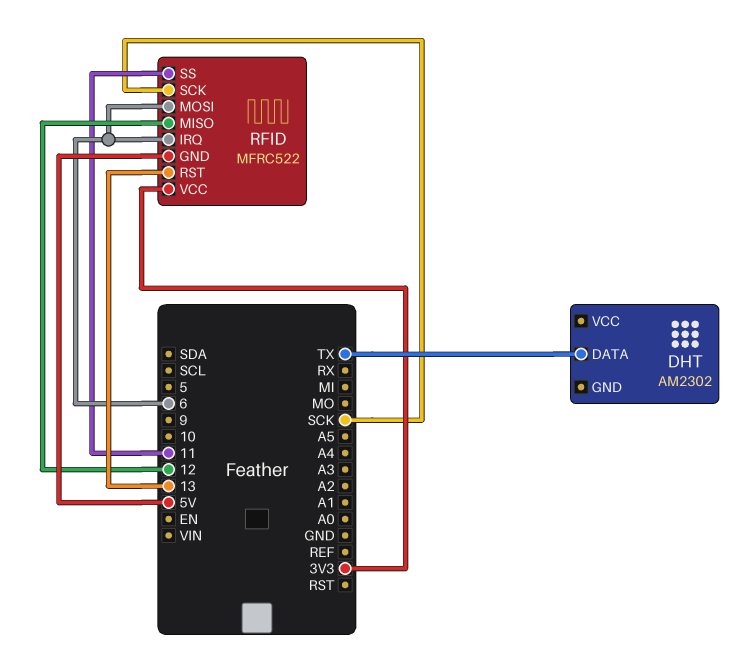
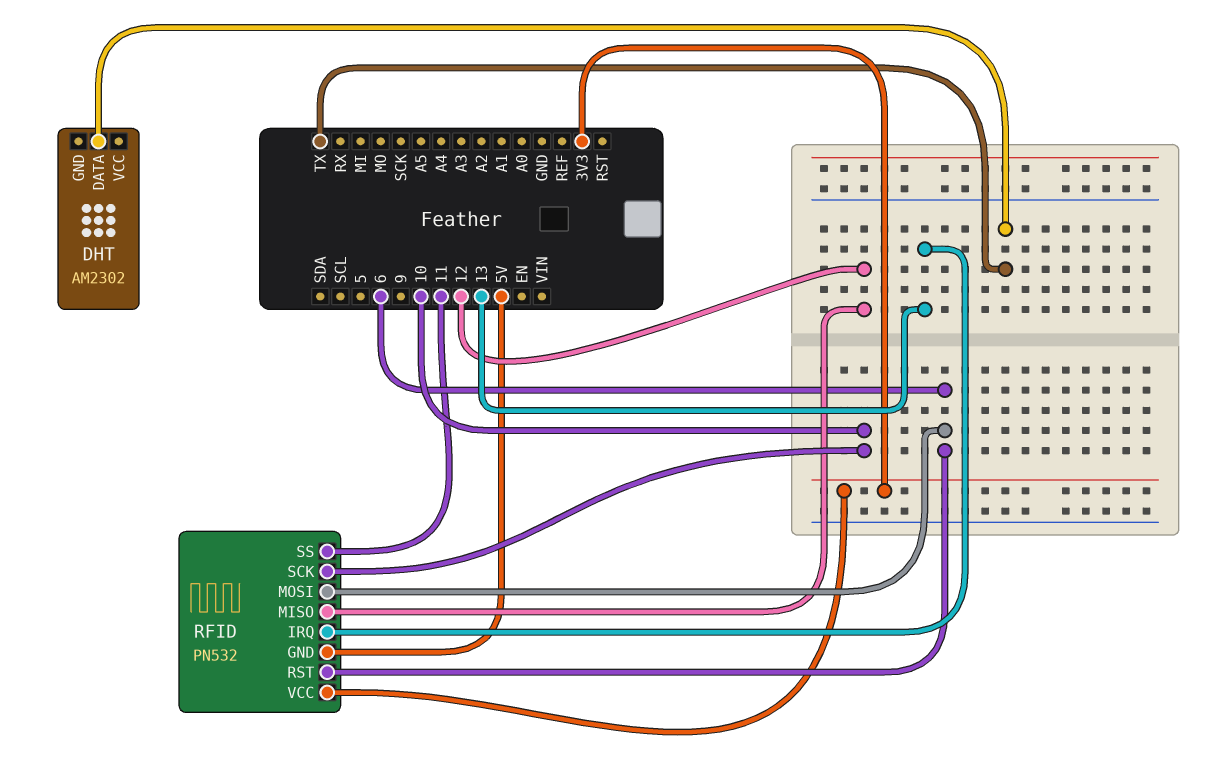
RFID: MFRC522 -> PN532
RFID pin IRQ: 6 -> 13
RFID pin RST: 13 -> 6
RFID pin SCK: SCK -> 10

